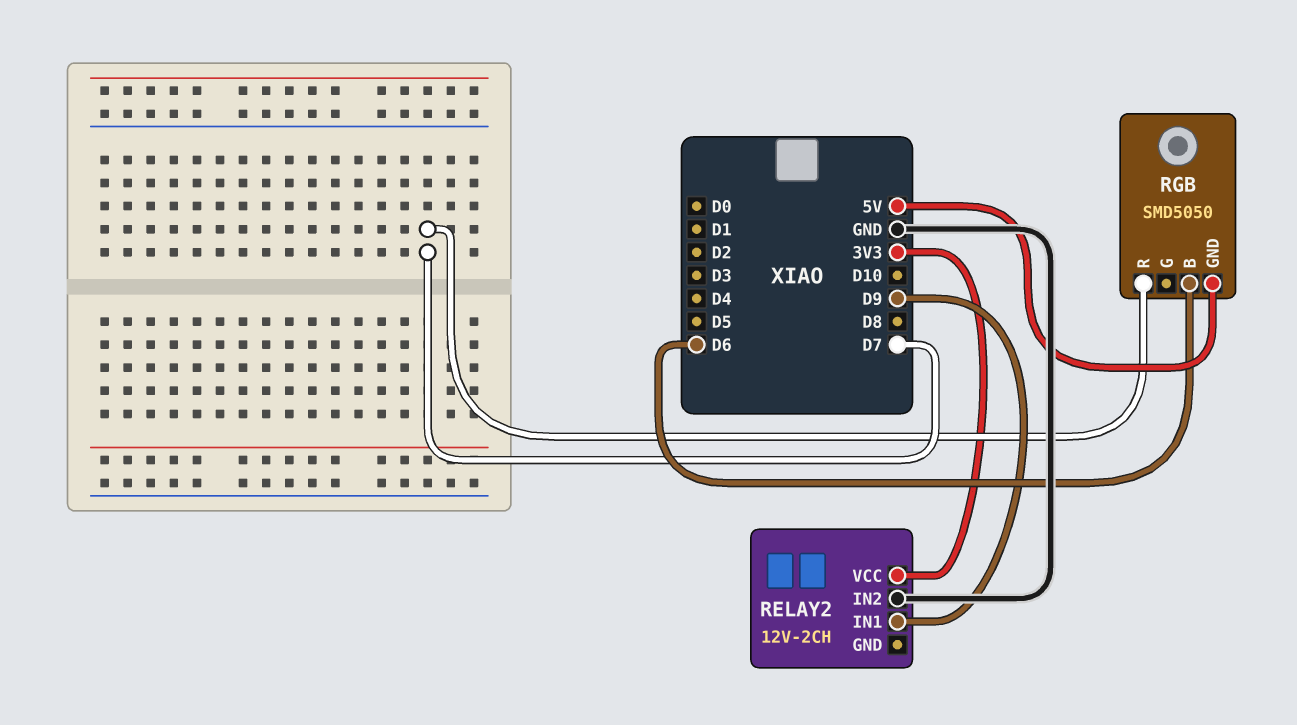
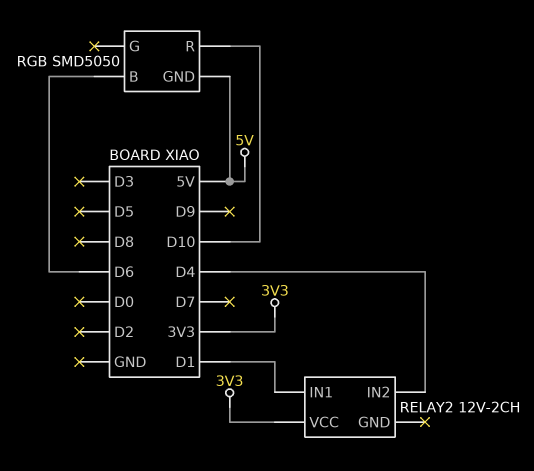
RELAY2 pin IN1: D9 -> D1
RELAY2 pin IN2: GND -> D4
RGB pin R: D7 -> D10

